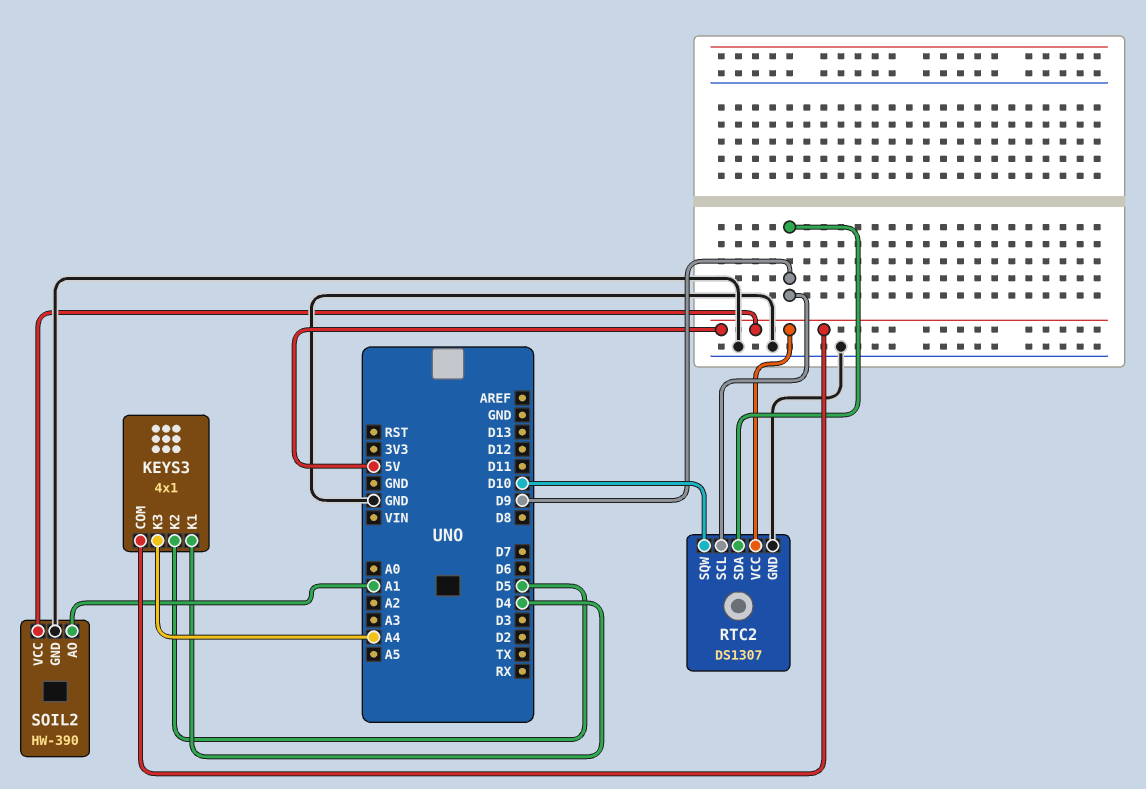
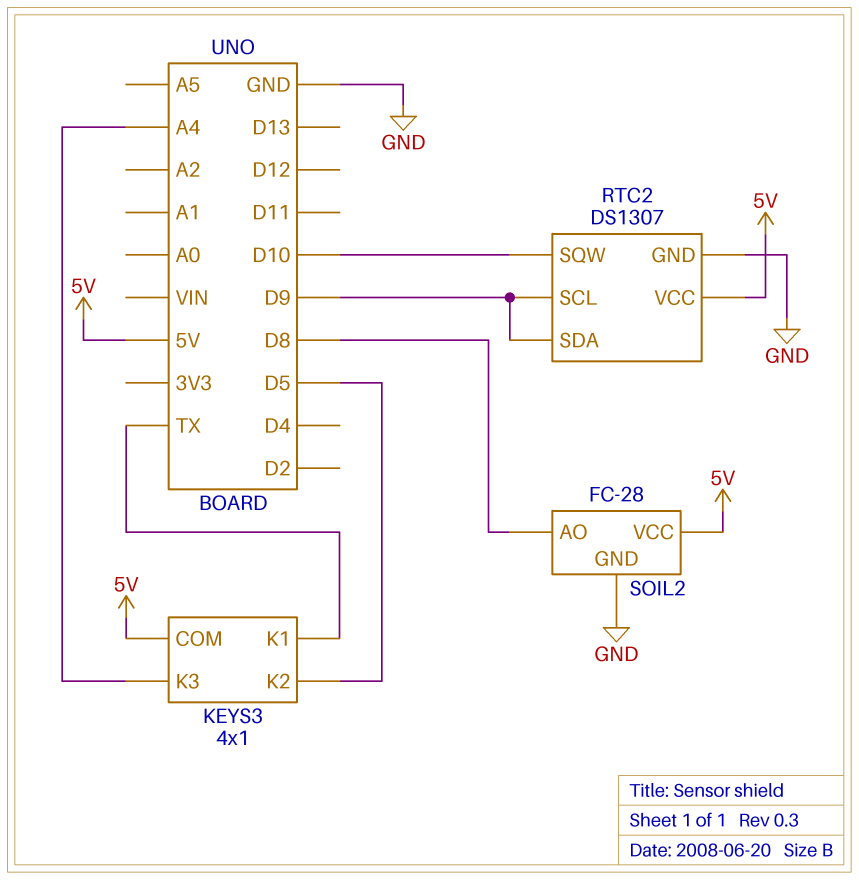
KEYS3 pin K1: D4 -> TX
SOIL2: HW-390 -> FC-28
SOIL2 pin AO: A1 -> D8

